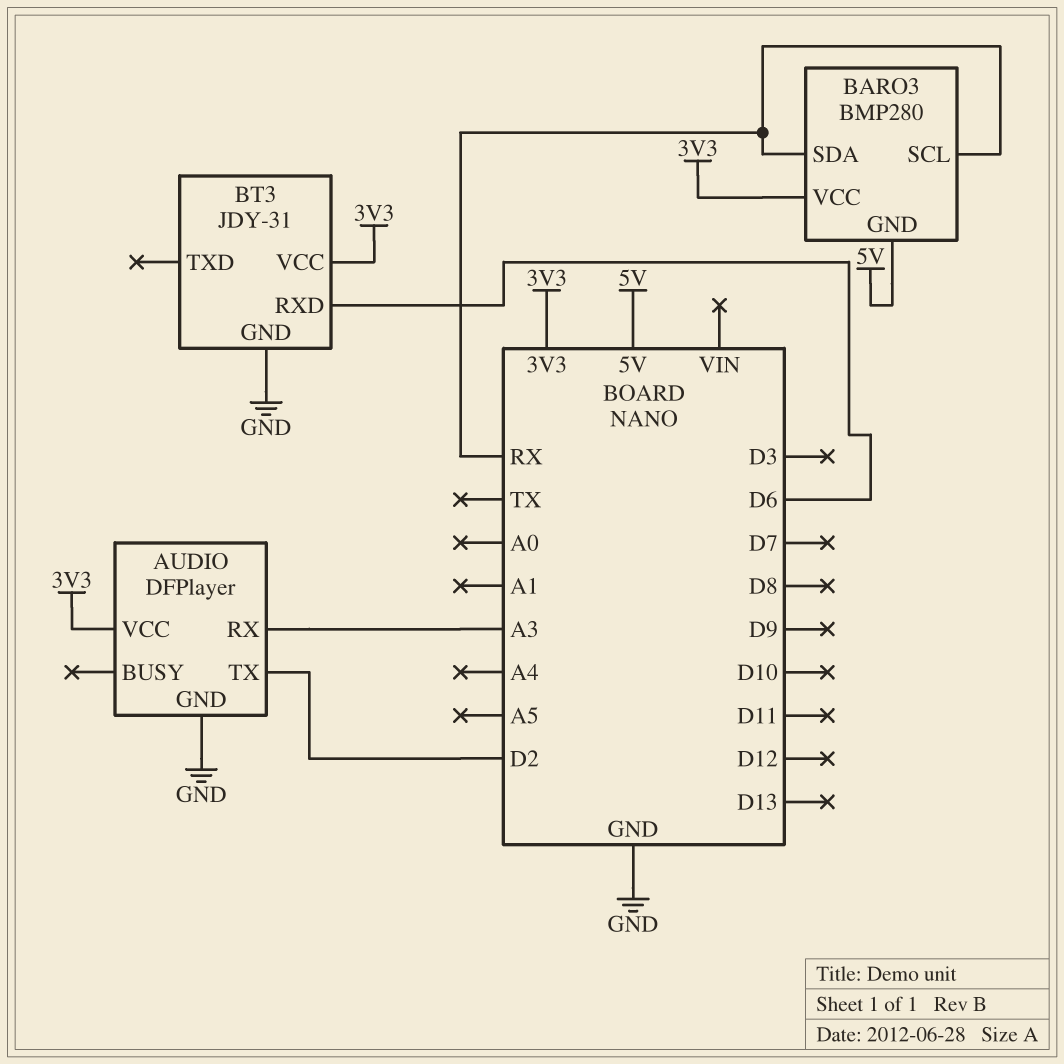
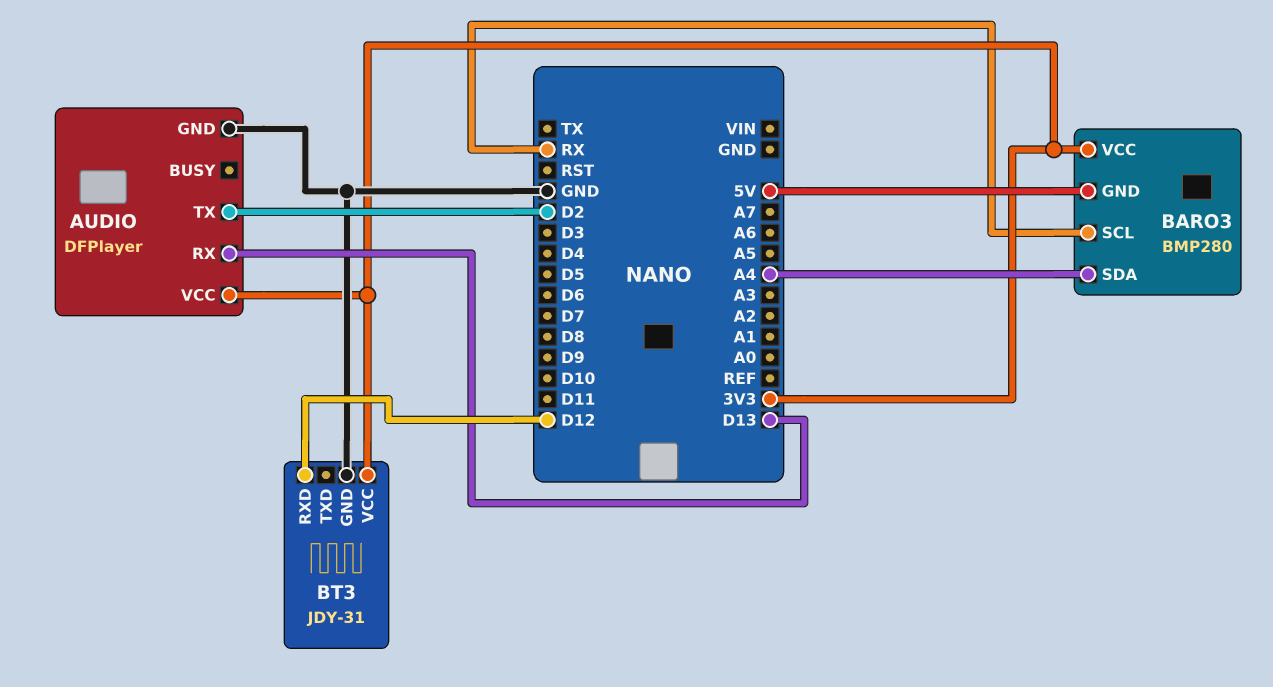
AUDIO pin RX: A3 -> D13
BARO3 pin SDA: RX -> A4
BT3 pin RXD: D6 -> D12

